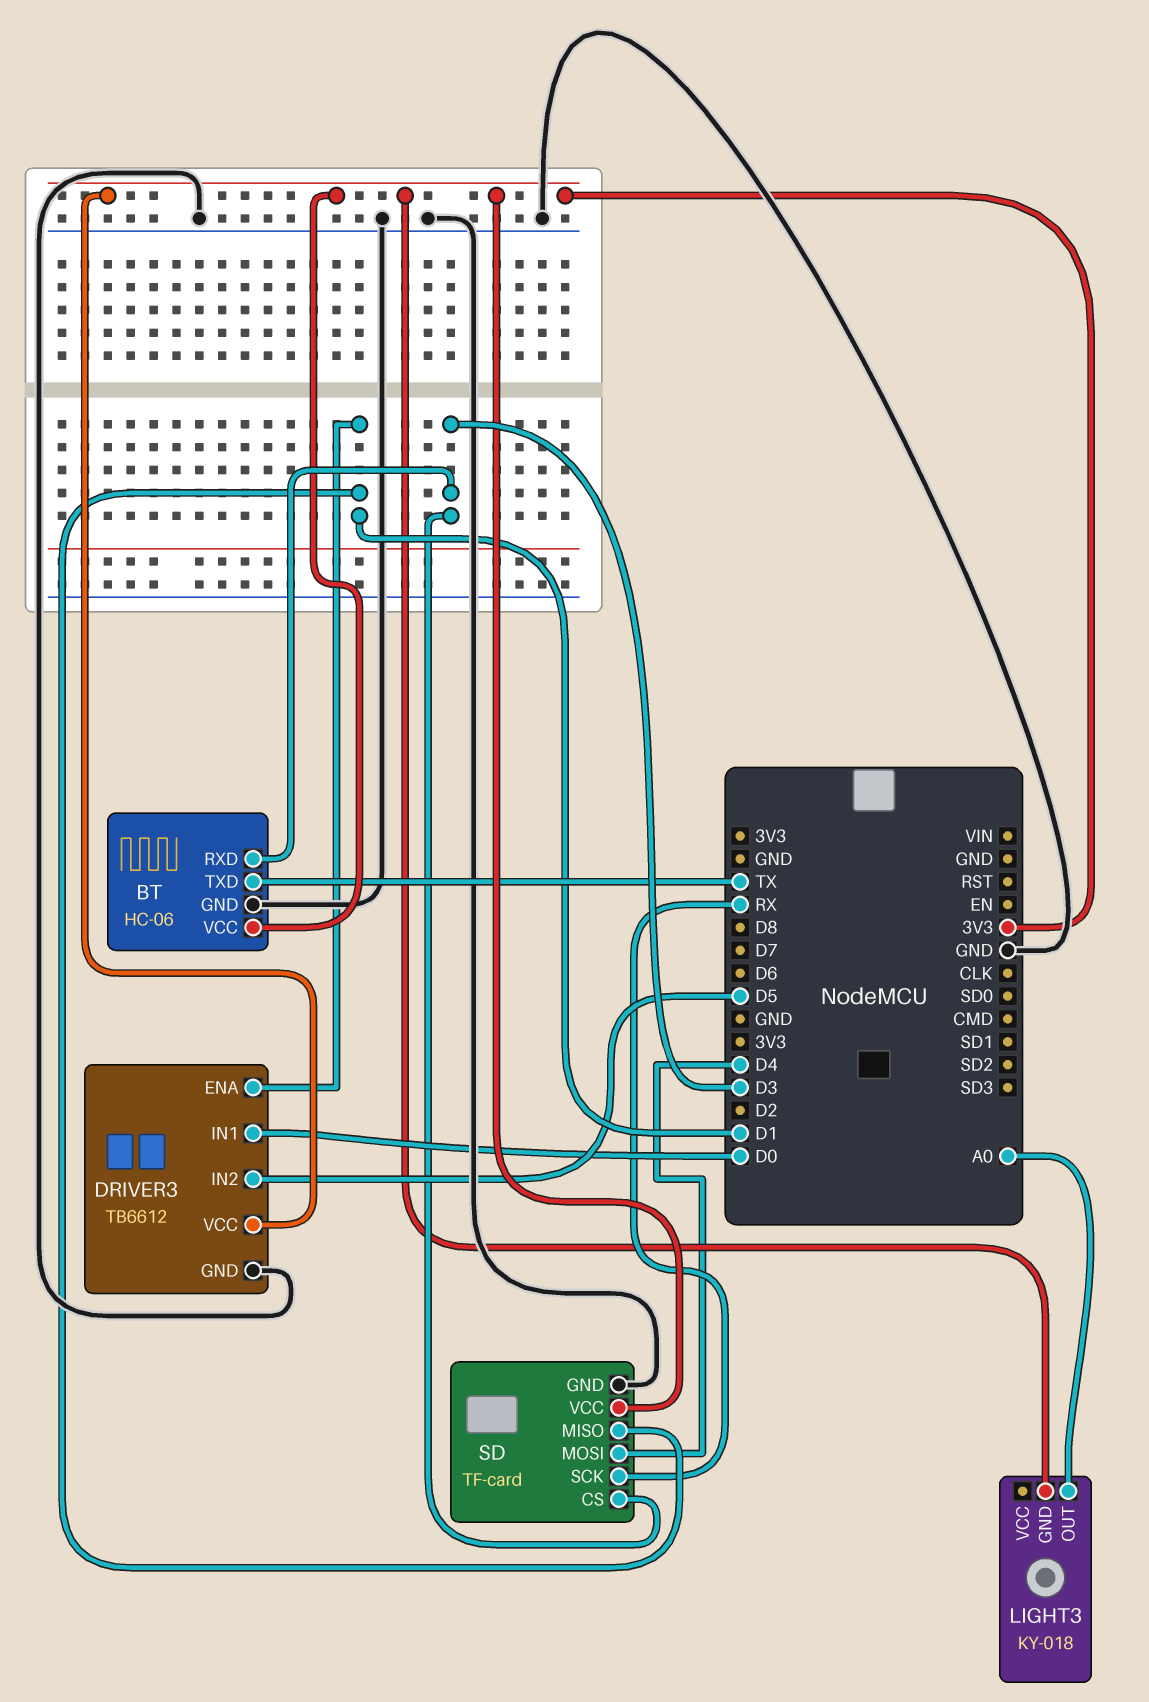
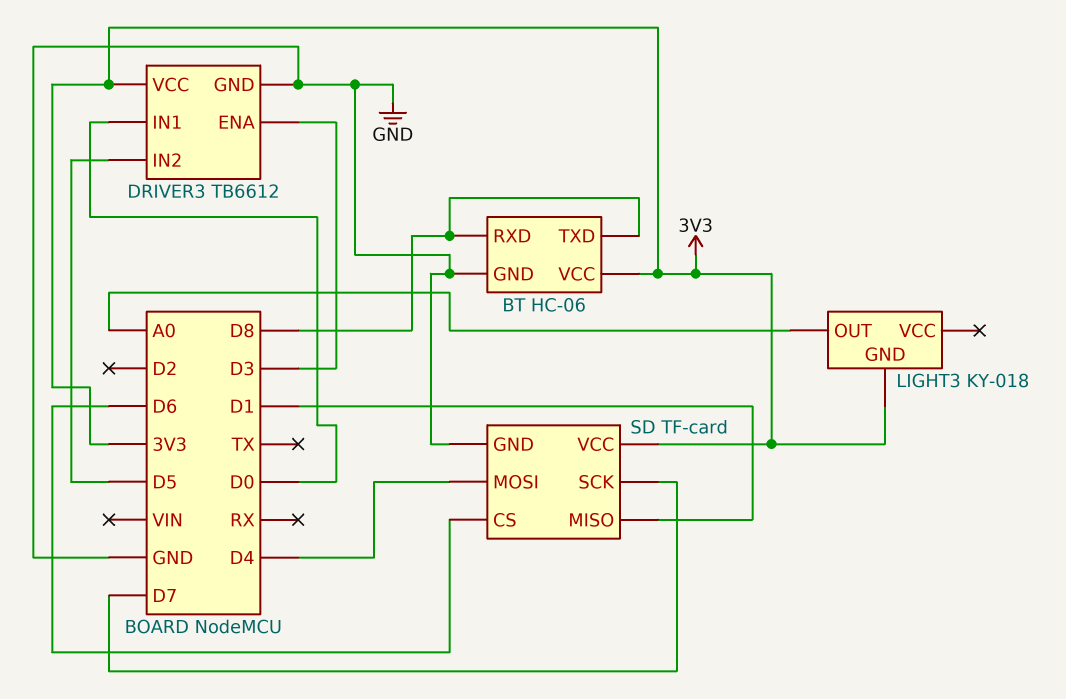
BT pin RXD: D3 -> D8
BT pin TXD: TX -> D8
DRIVER3 pin ENA: D1 -> D3
SD pin CS: D3 -> D6
SD pin SCK: RX -> D7

